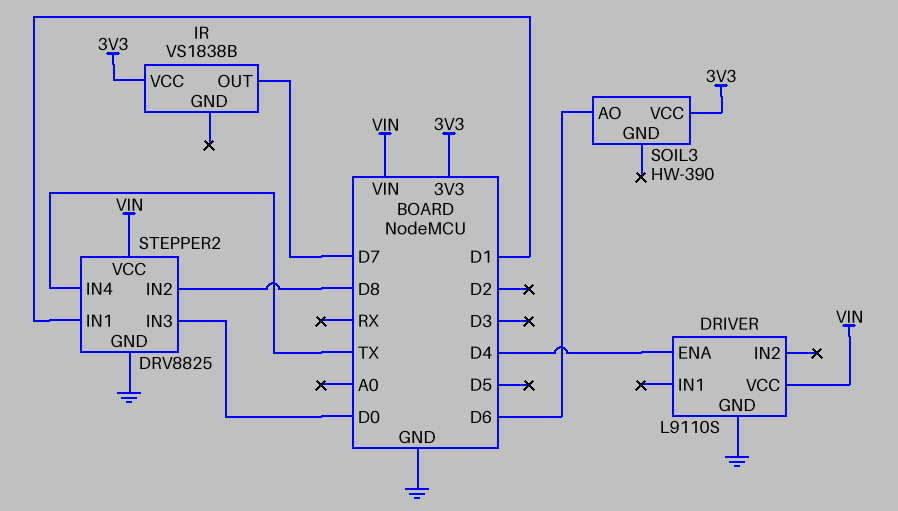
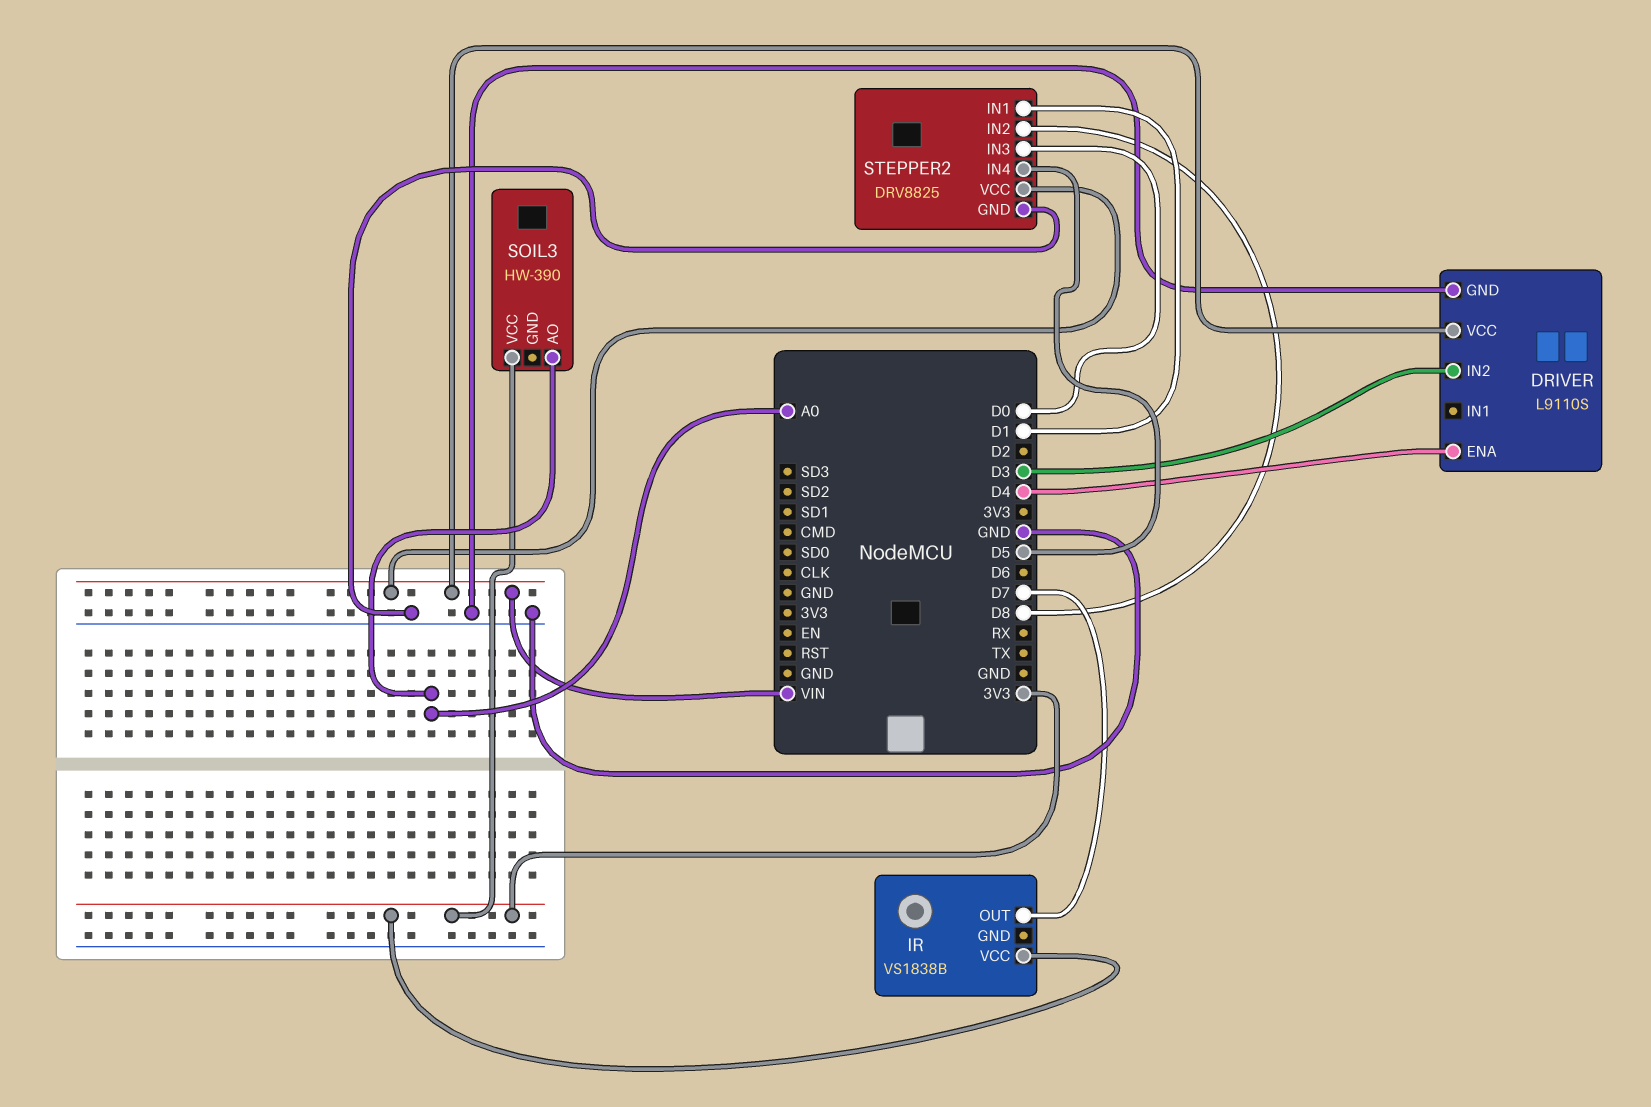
DRIVER pin IN2: none -> D3
SOIL3 pin AO: D6 -> A0
STEPPER2 pin IN4: TX -> D5

